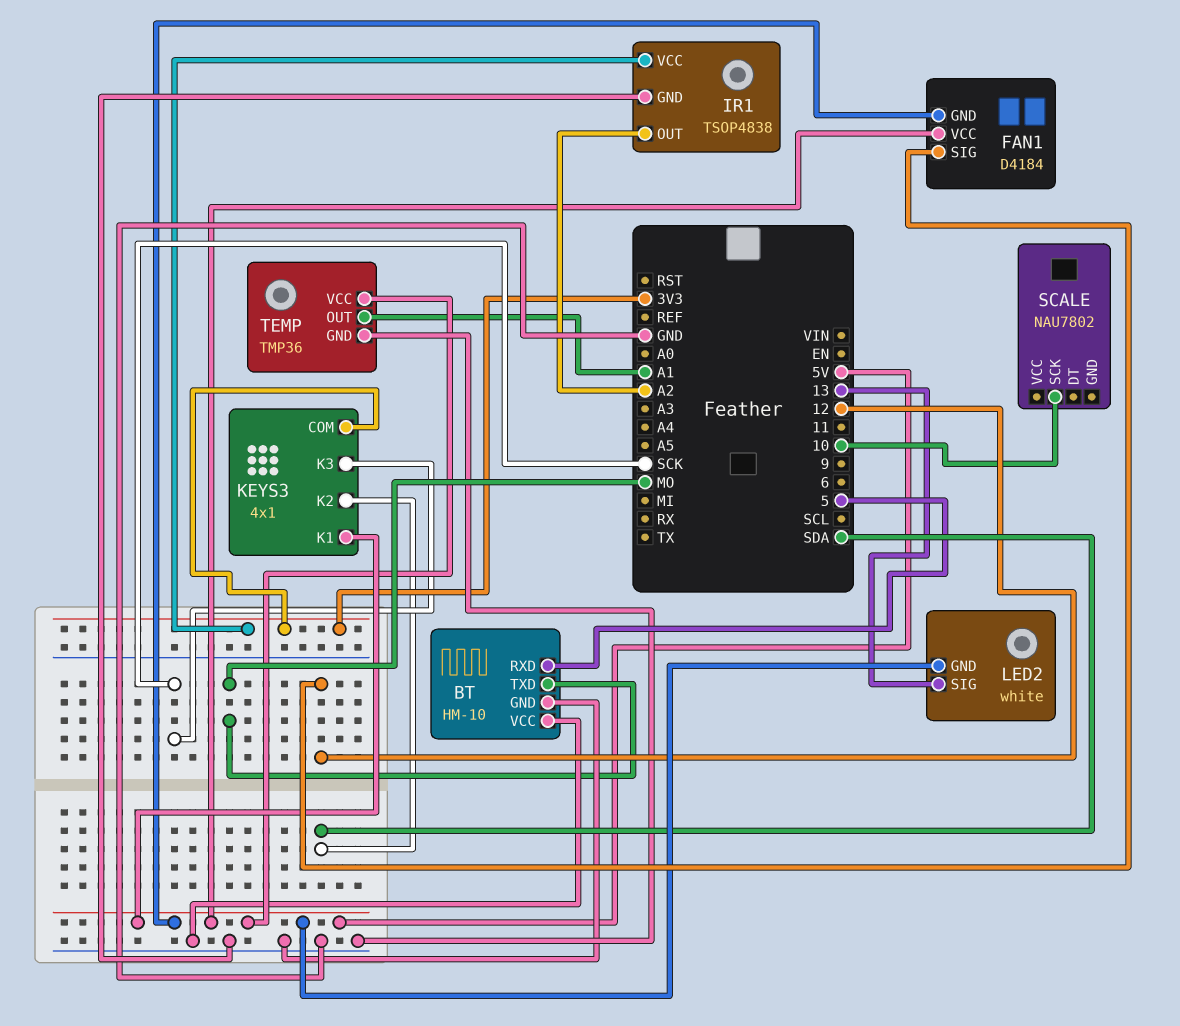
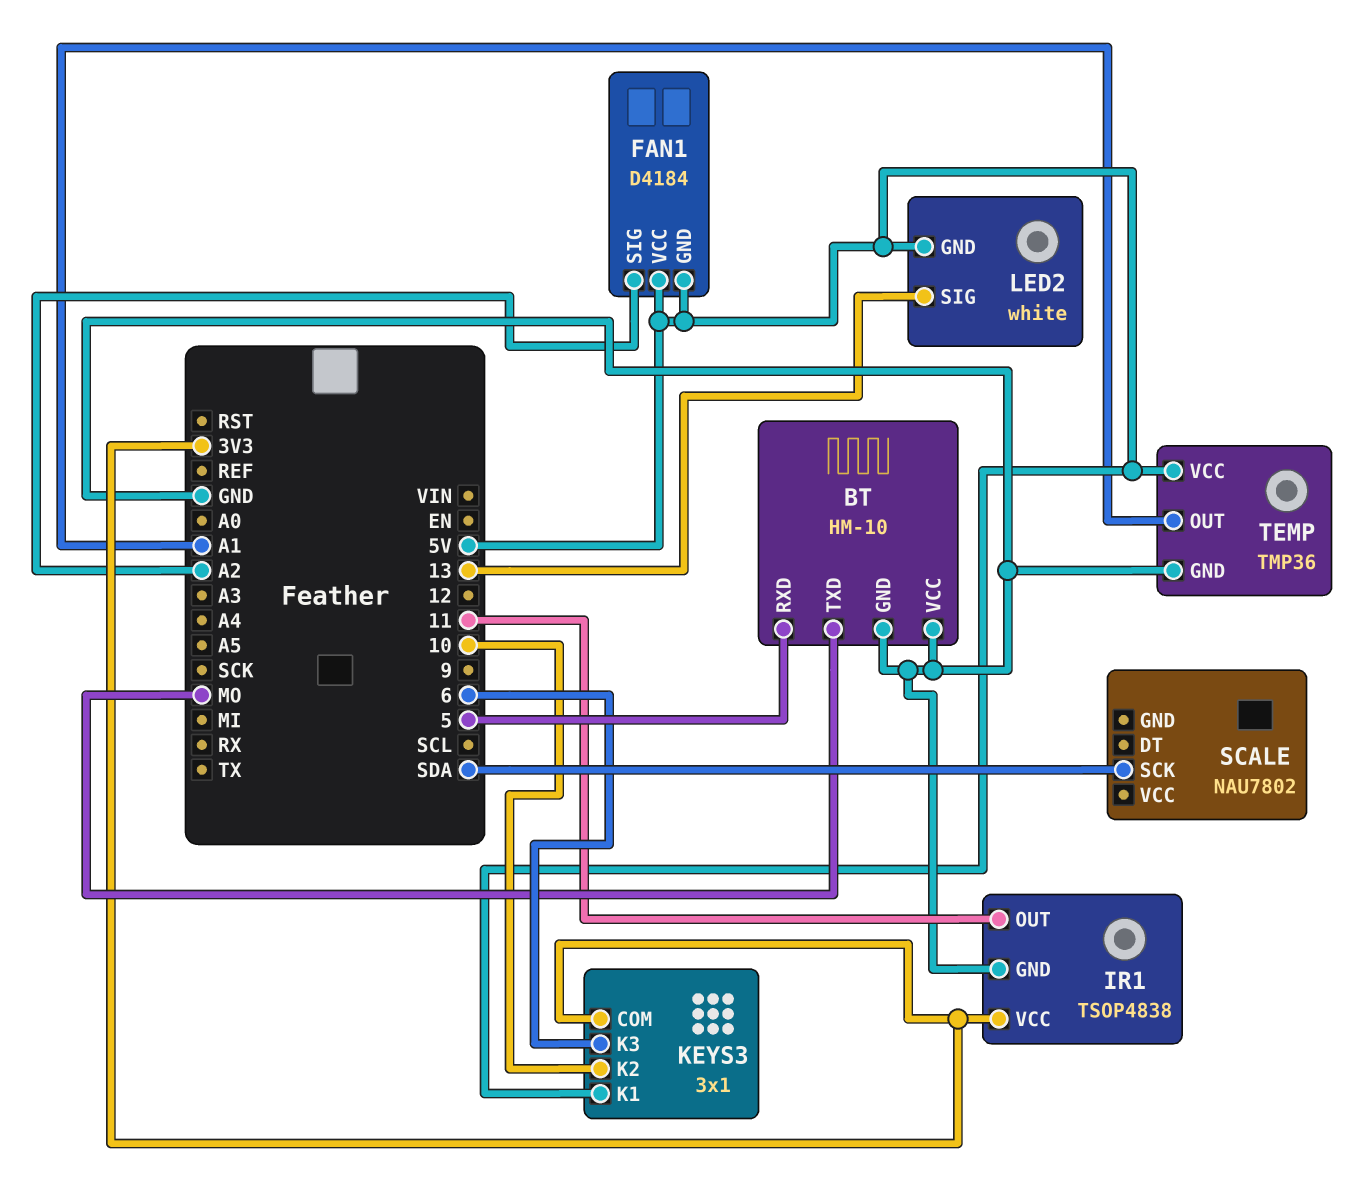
FAN1 pin SIG: 12 -> A2
IR1 pin OUT: A2 -> 11
KEYS3: 4x1 -> 3x1
KEYS3 pin K2: SDA -> 10
KEYS3 pin K3: SCK -> 6
SCALE pin SCK: 10 -> SDA

